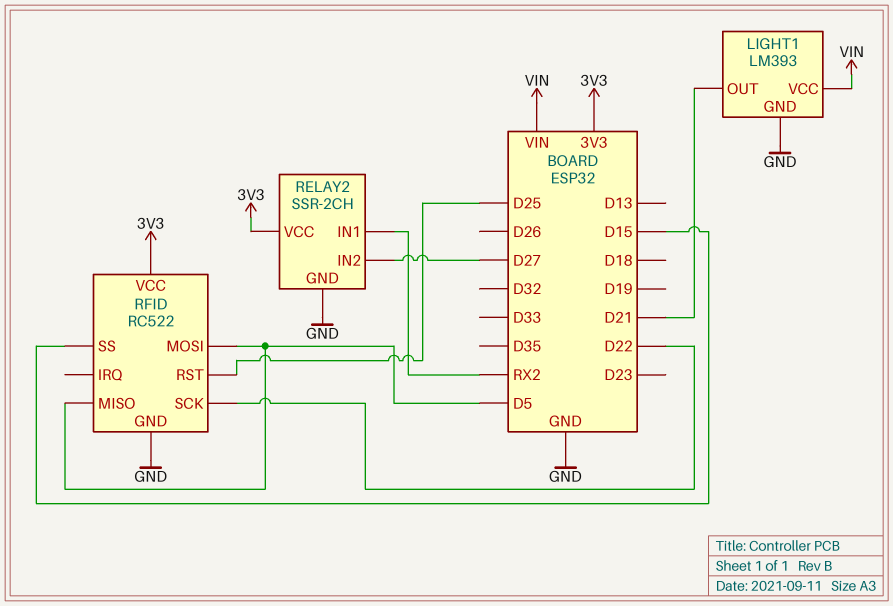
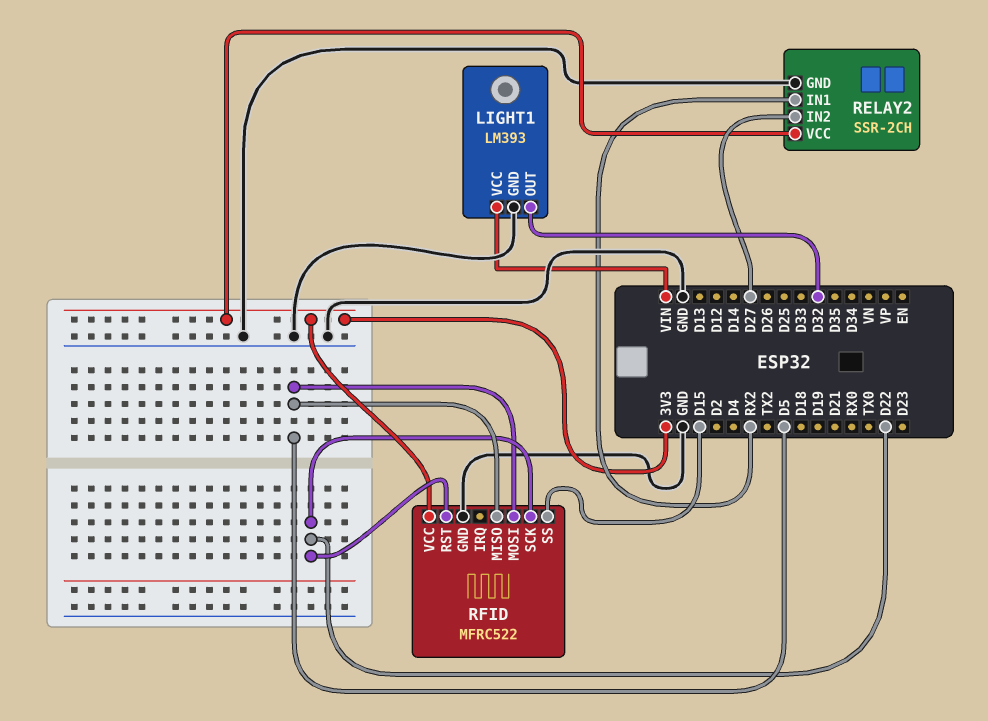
LIGHT1 pin OUT: D21 -> D32
RFID: RC522 -> MFRC522
RFID pin RST: D25 -> D22

